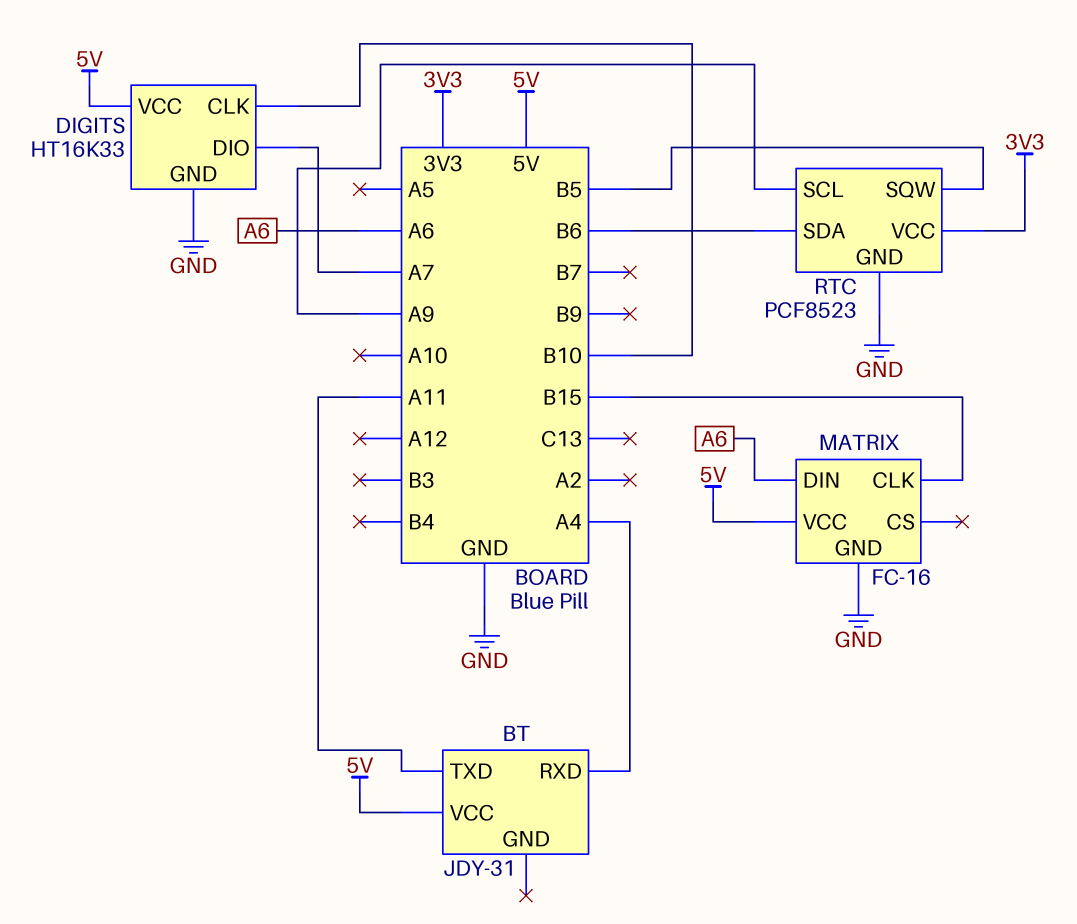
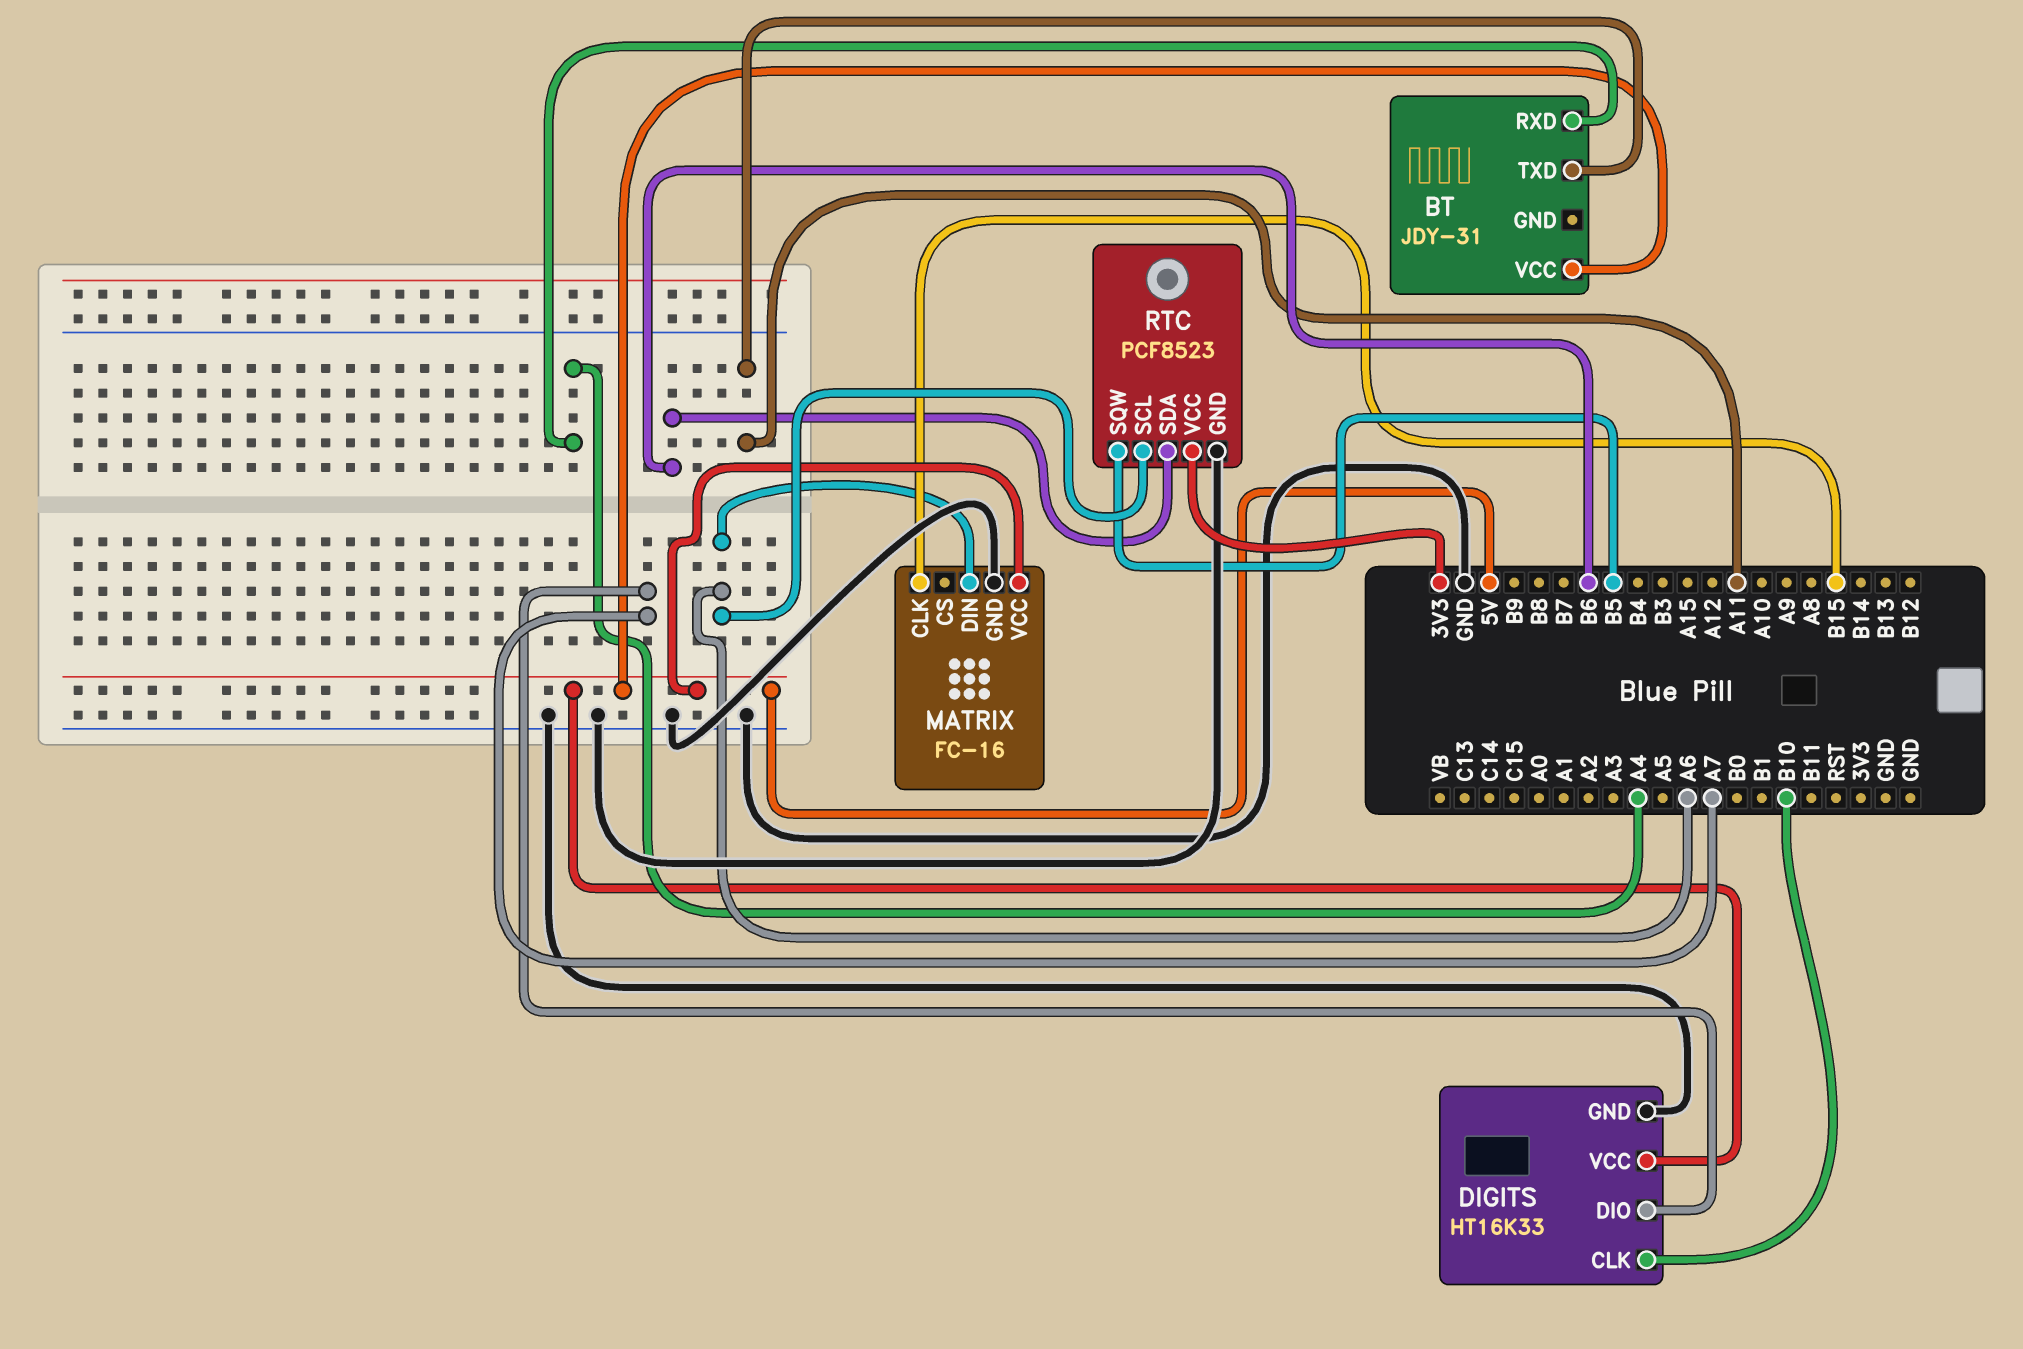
RTC pin SCL: A9 -> A6

